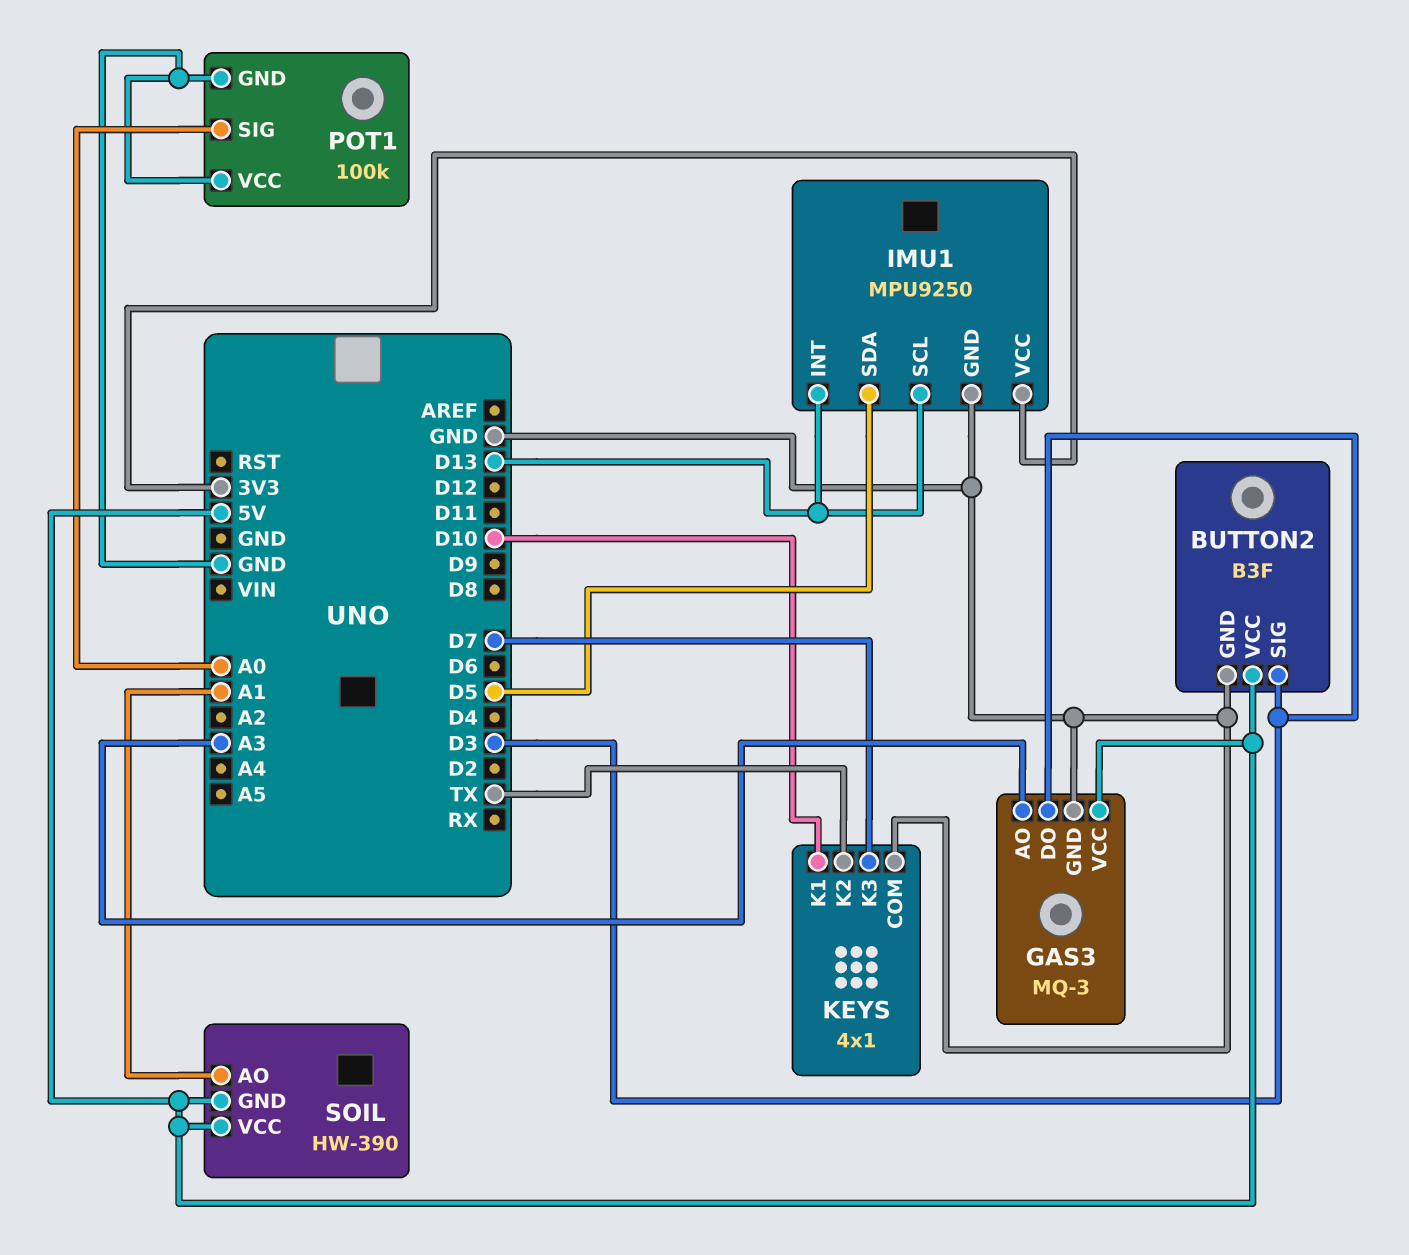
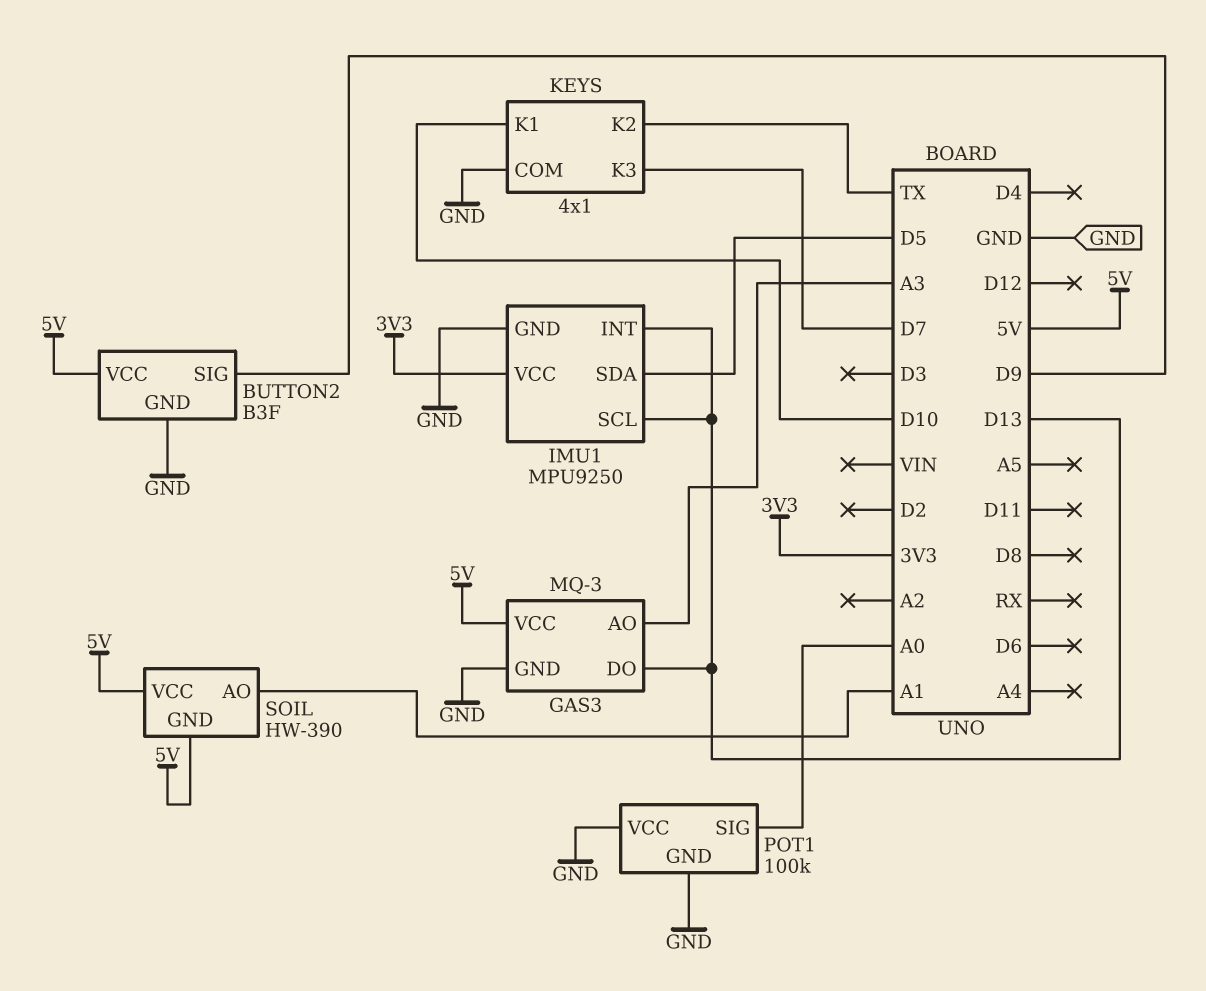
BUTTON2 pin SIG: D3 -> D9
GAS3 pin DO: D3 -> D13

